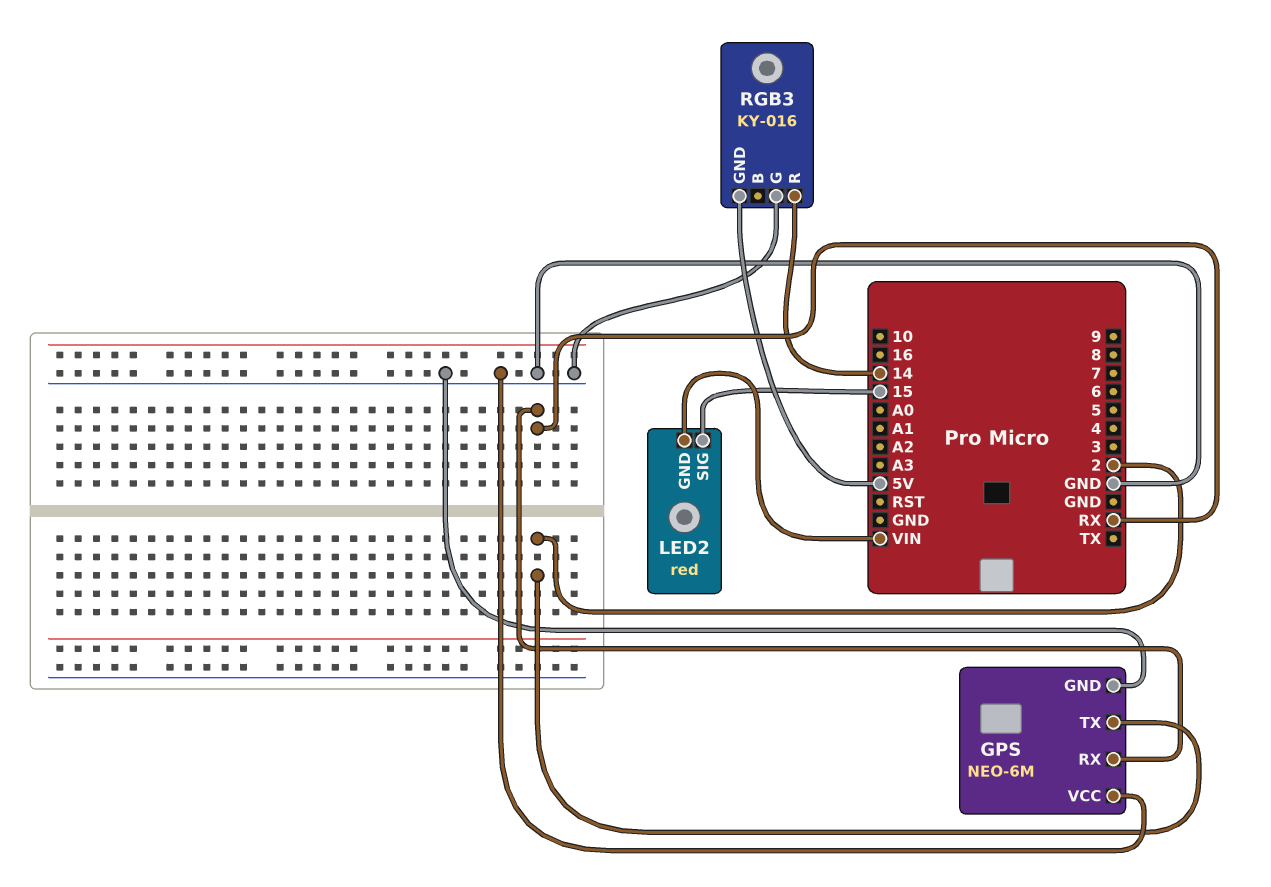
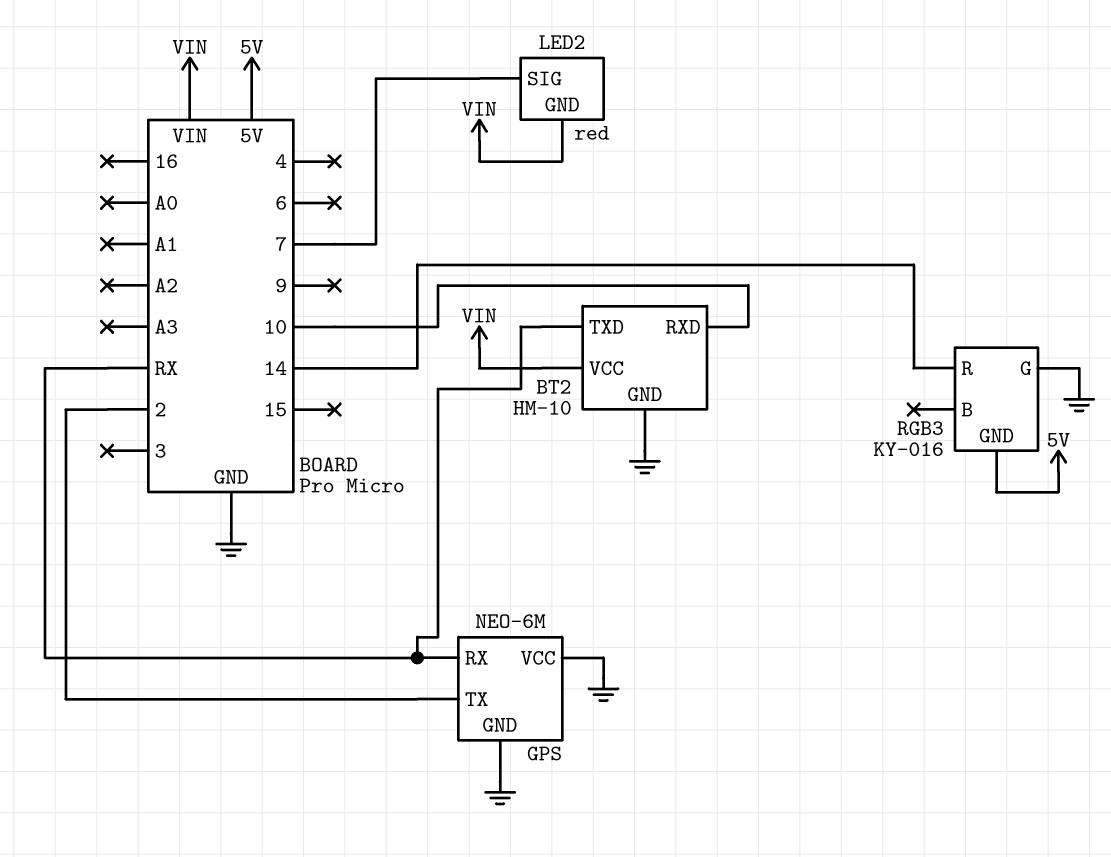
BT2: none -> HM-10
BT2 pin GND: none -> GND
BT2 pin RXD: none -> 10
BT2 pin TXD: none -> RX
BT2 pin VCC: none -> VIN
LED2 pin SIG: 15 -> 7

